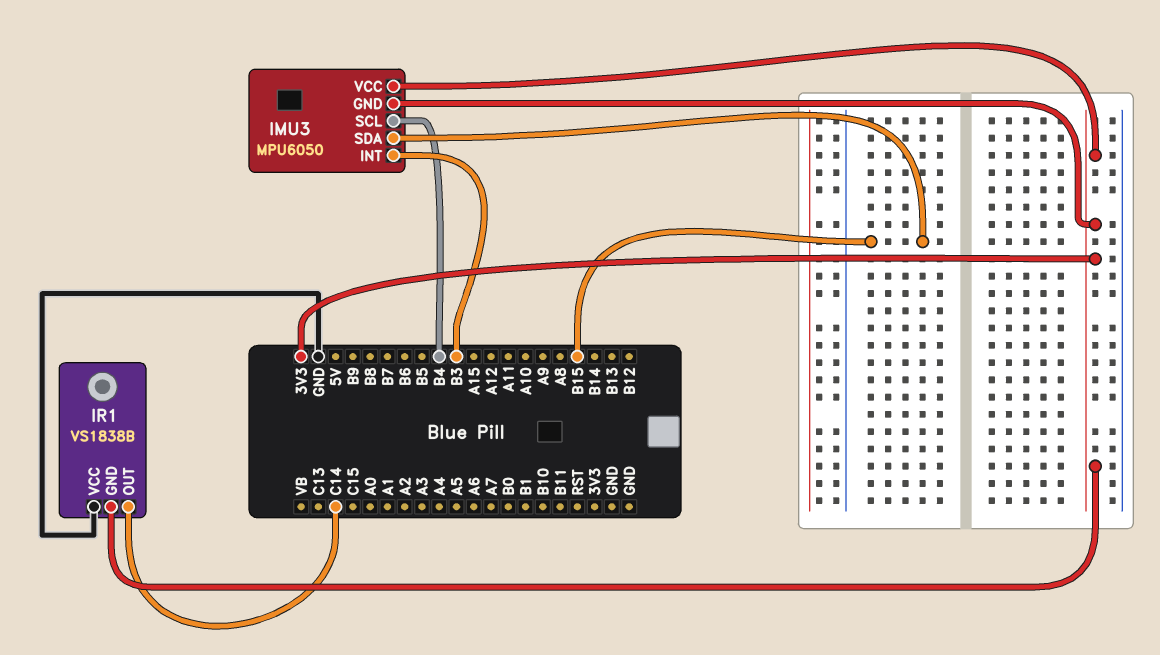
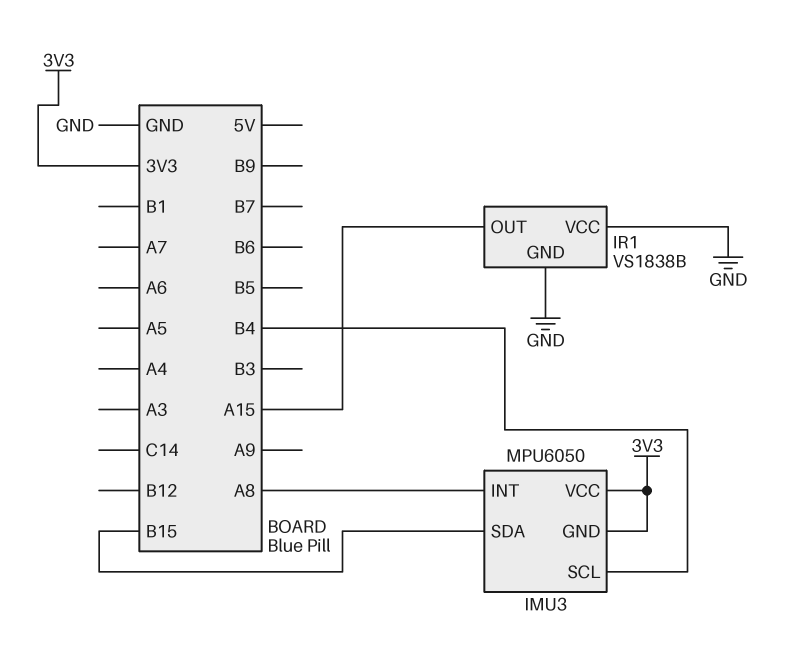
IMU3 pin INT: B3 -> A8
IR1 pin GND: 3V3 -> GND
IR1 pin OUT: C14 -> A15

